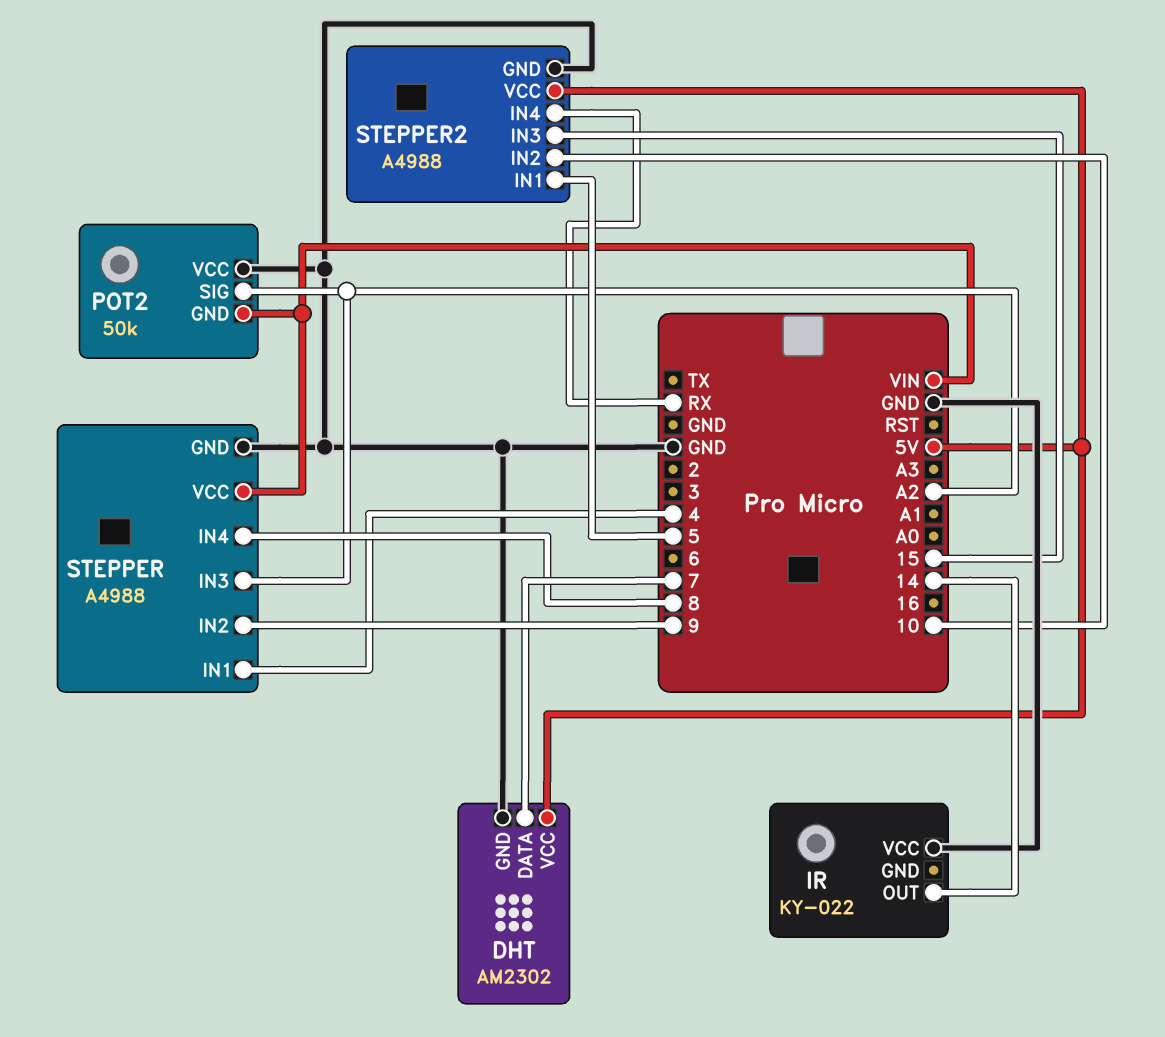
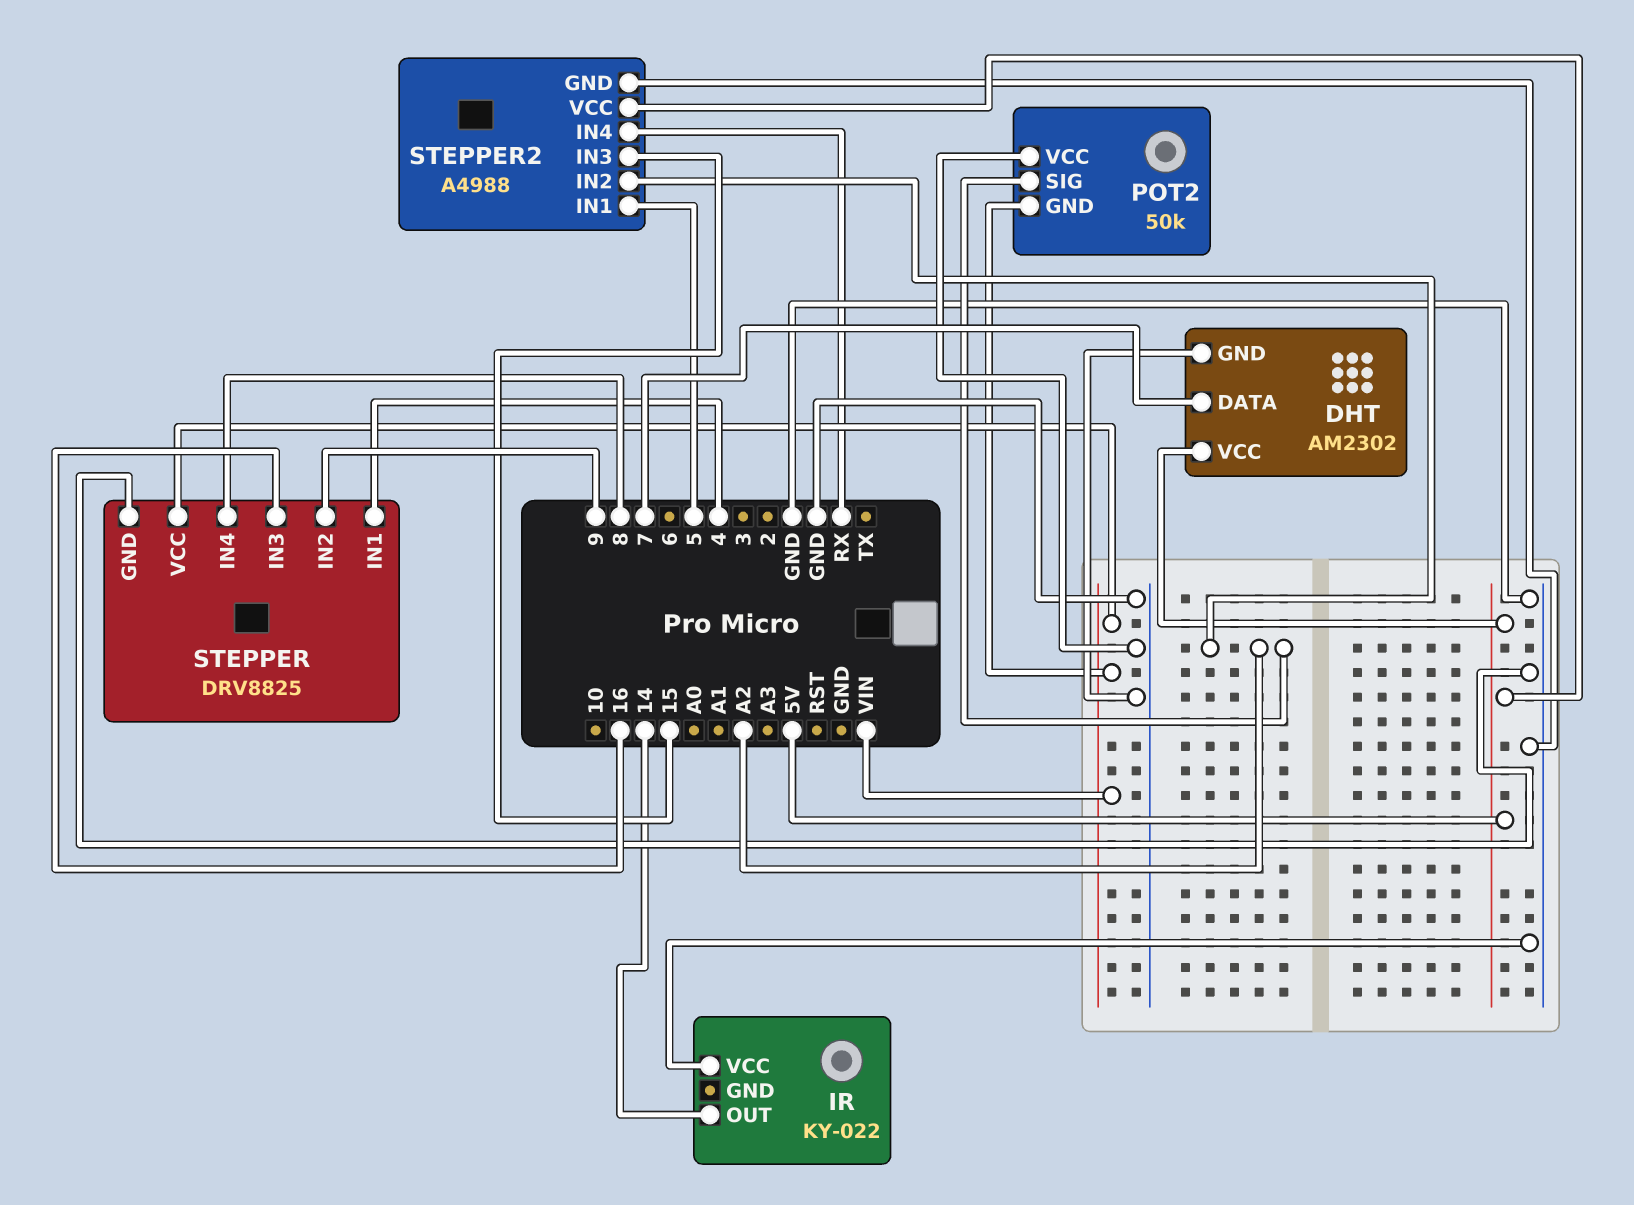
STEPPER: A4988 -> DRV8825
STEPPER pin IN3: A2 -> 16
STEPPER2 pin IN2: 10 -> A2

